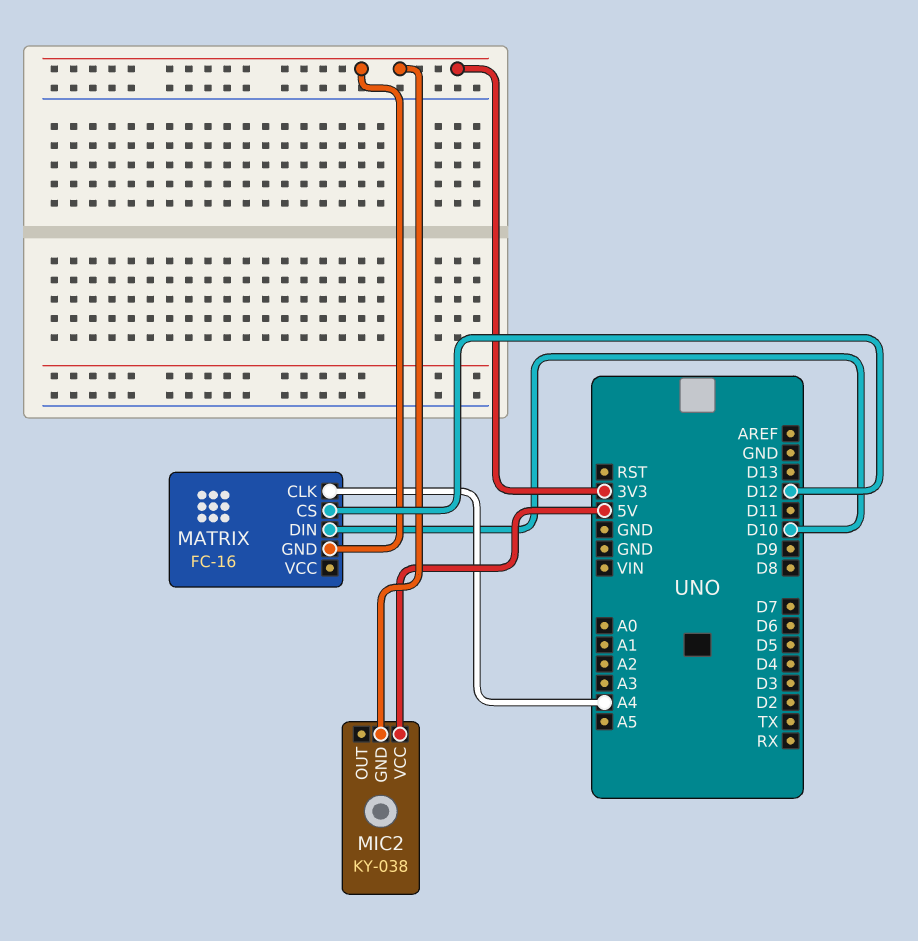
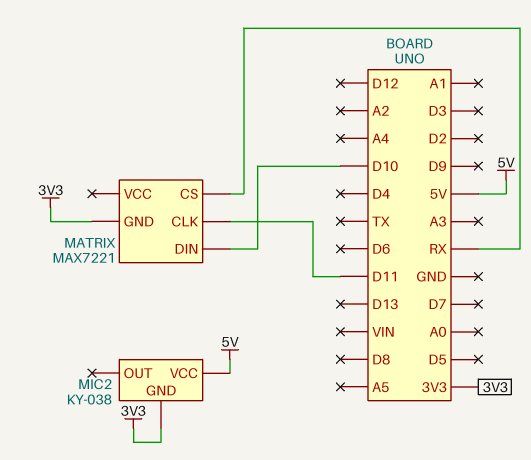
MATRIX: FC-16 -> MAX7221
MATRIX pin CLK: A4 -> D11
MATRIX pin CS: D12 -> RX

